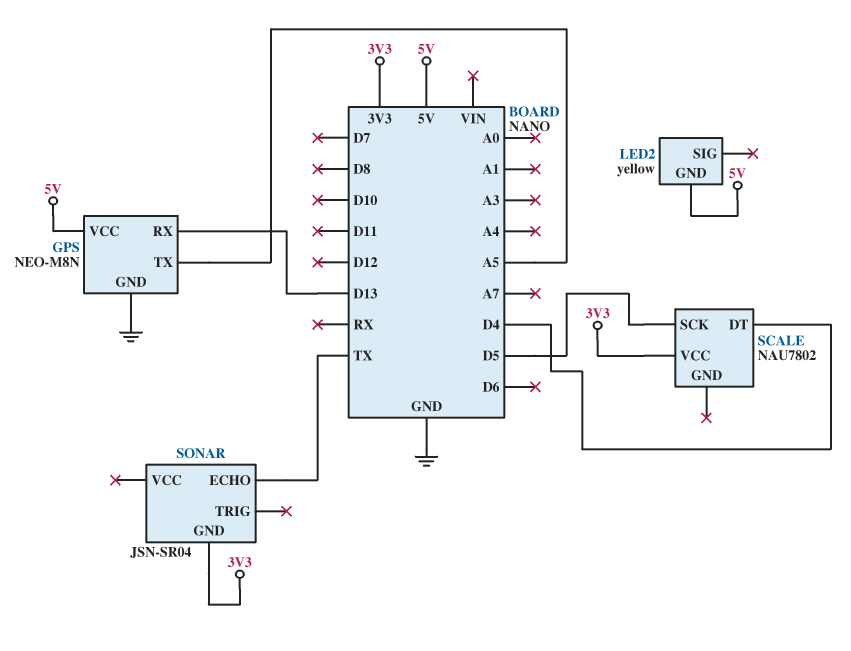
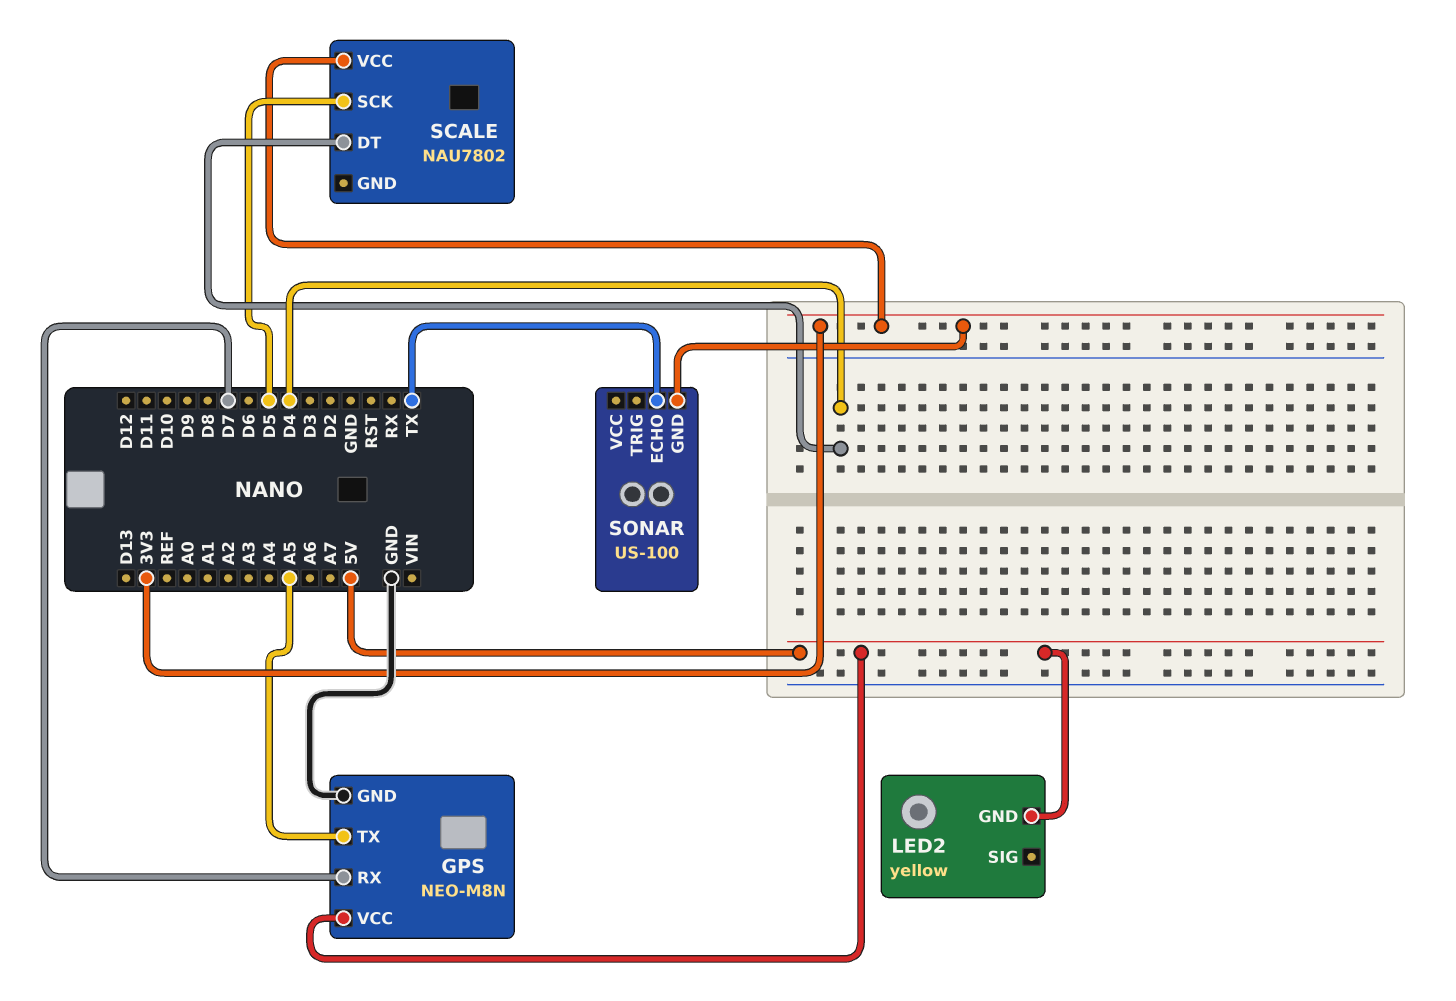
GPS pin RX: D13 -> D7
SONAR: JSN-SR04 -> US-100

